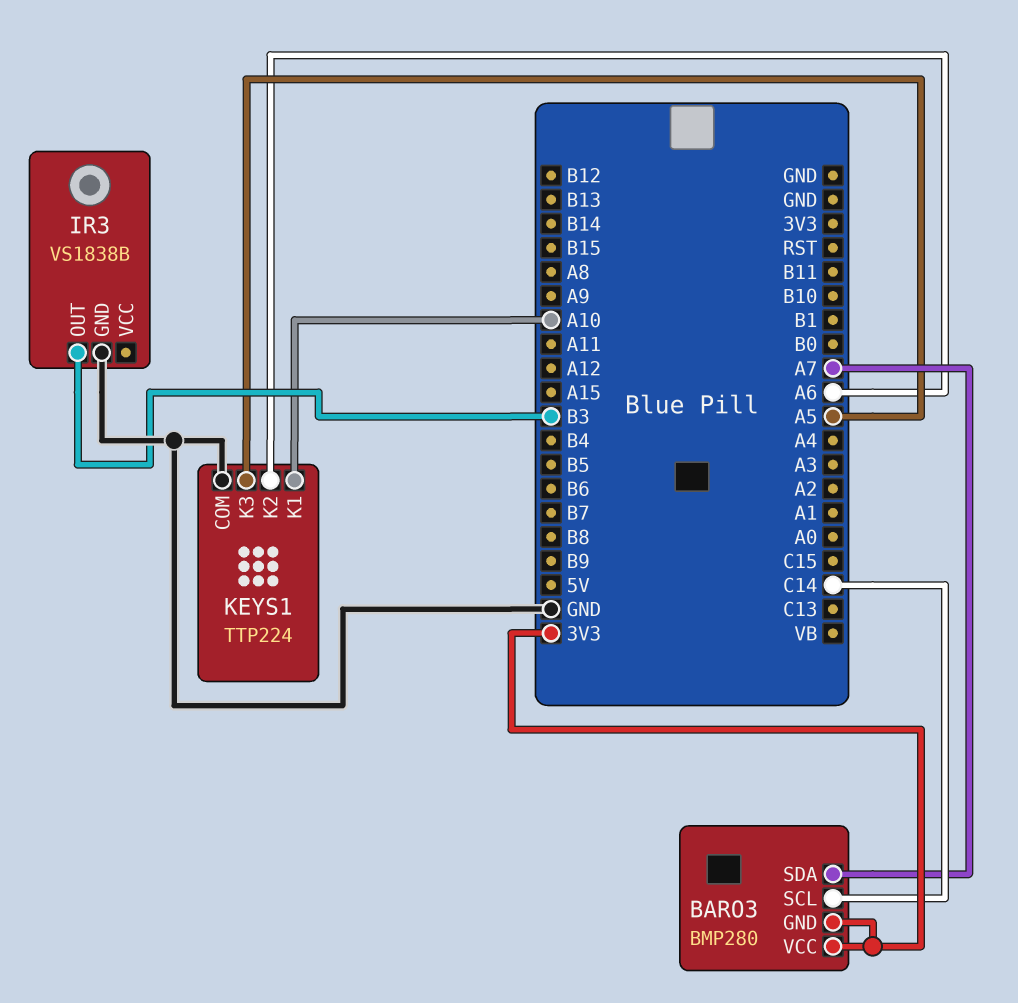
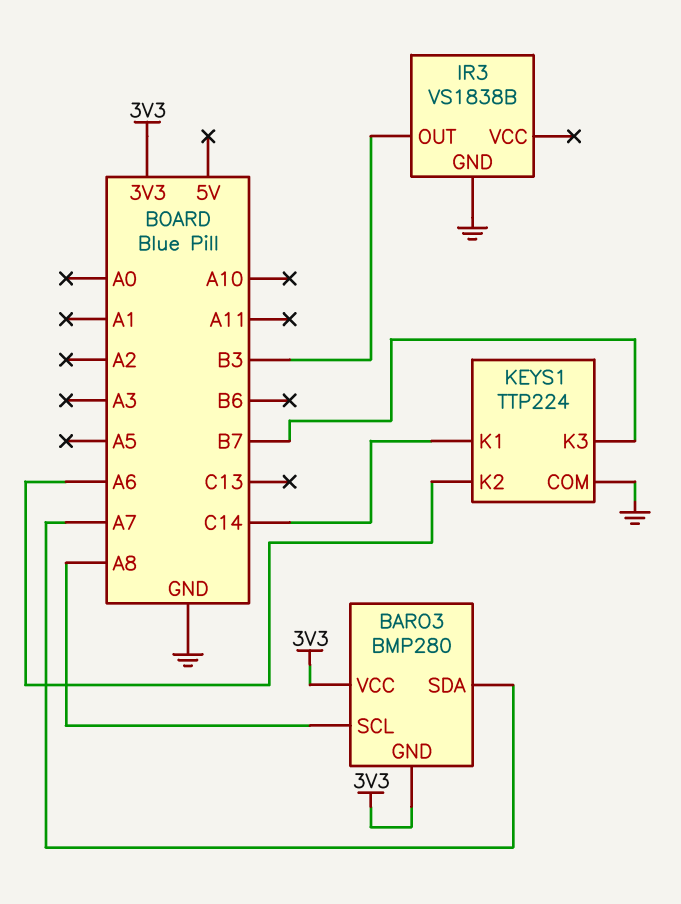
BARO3 pin SCL: C14 -> A8
KEYS1 pin K1: A10 -> C14
KEYS1 pin K3: A5 -> B7

